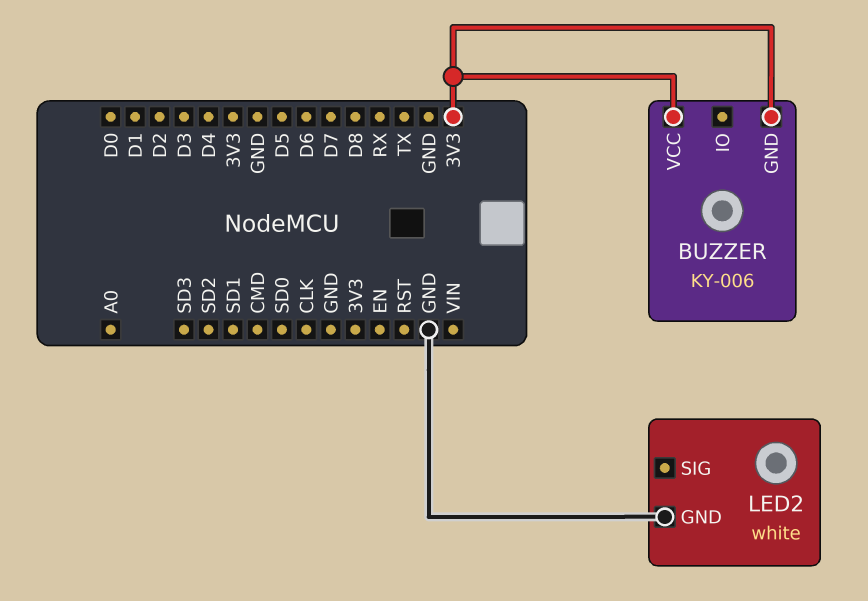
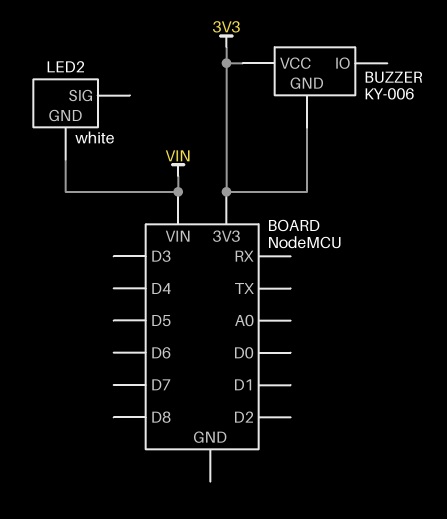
LED2 pin GND: GND -> VIN

